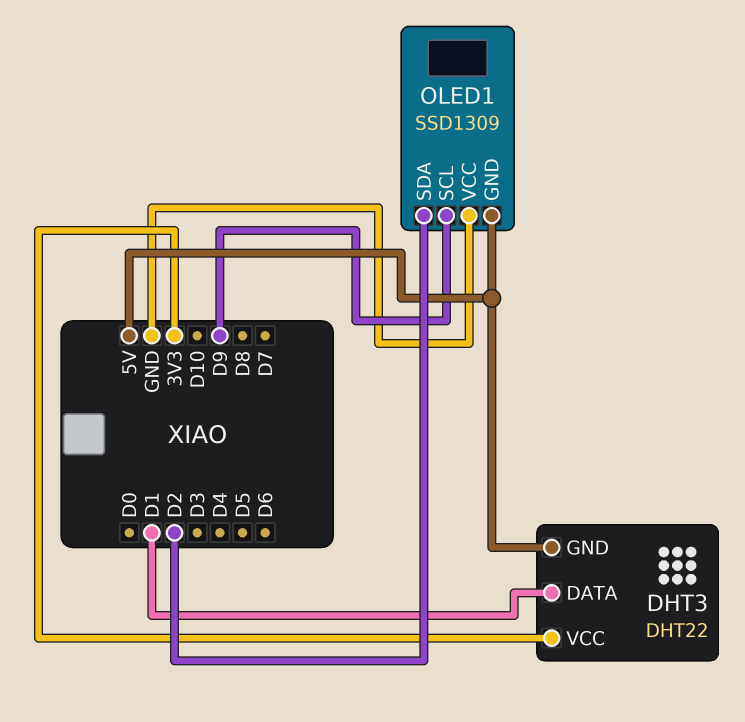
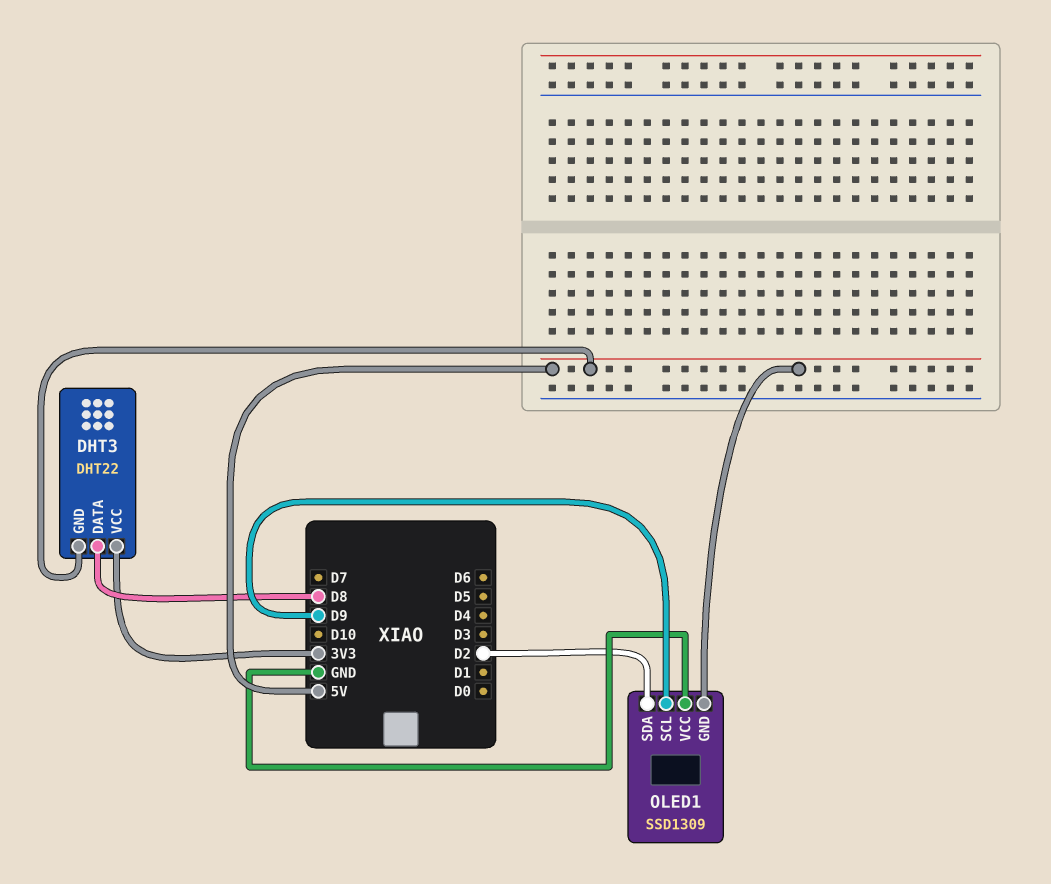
DHT3 pin DATA: D1 -> D8

